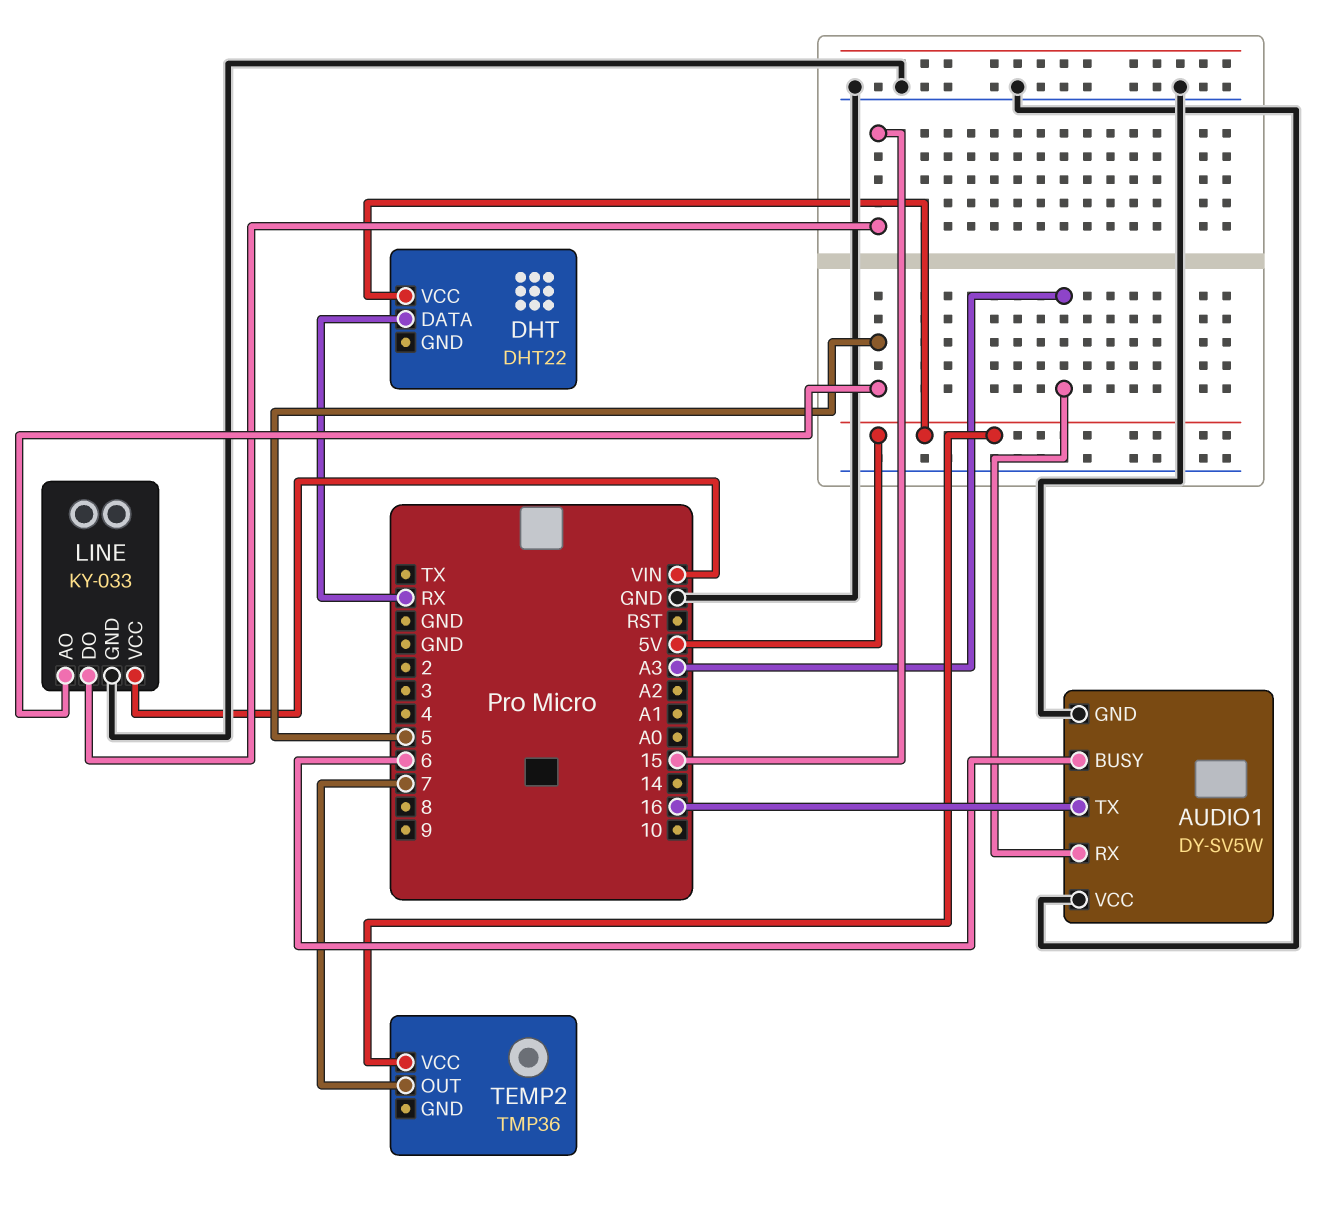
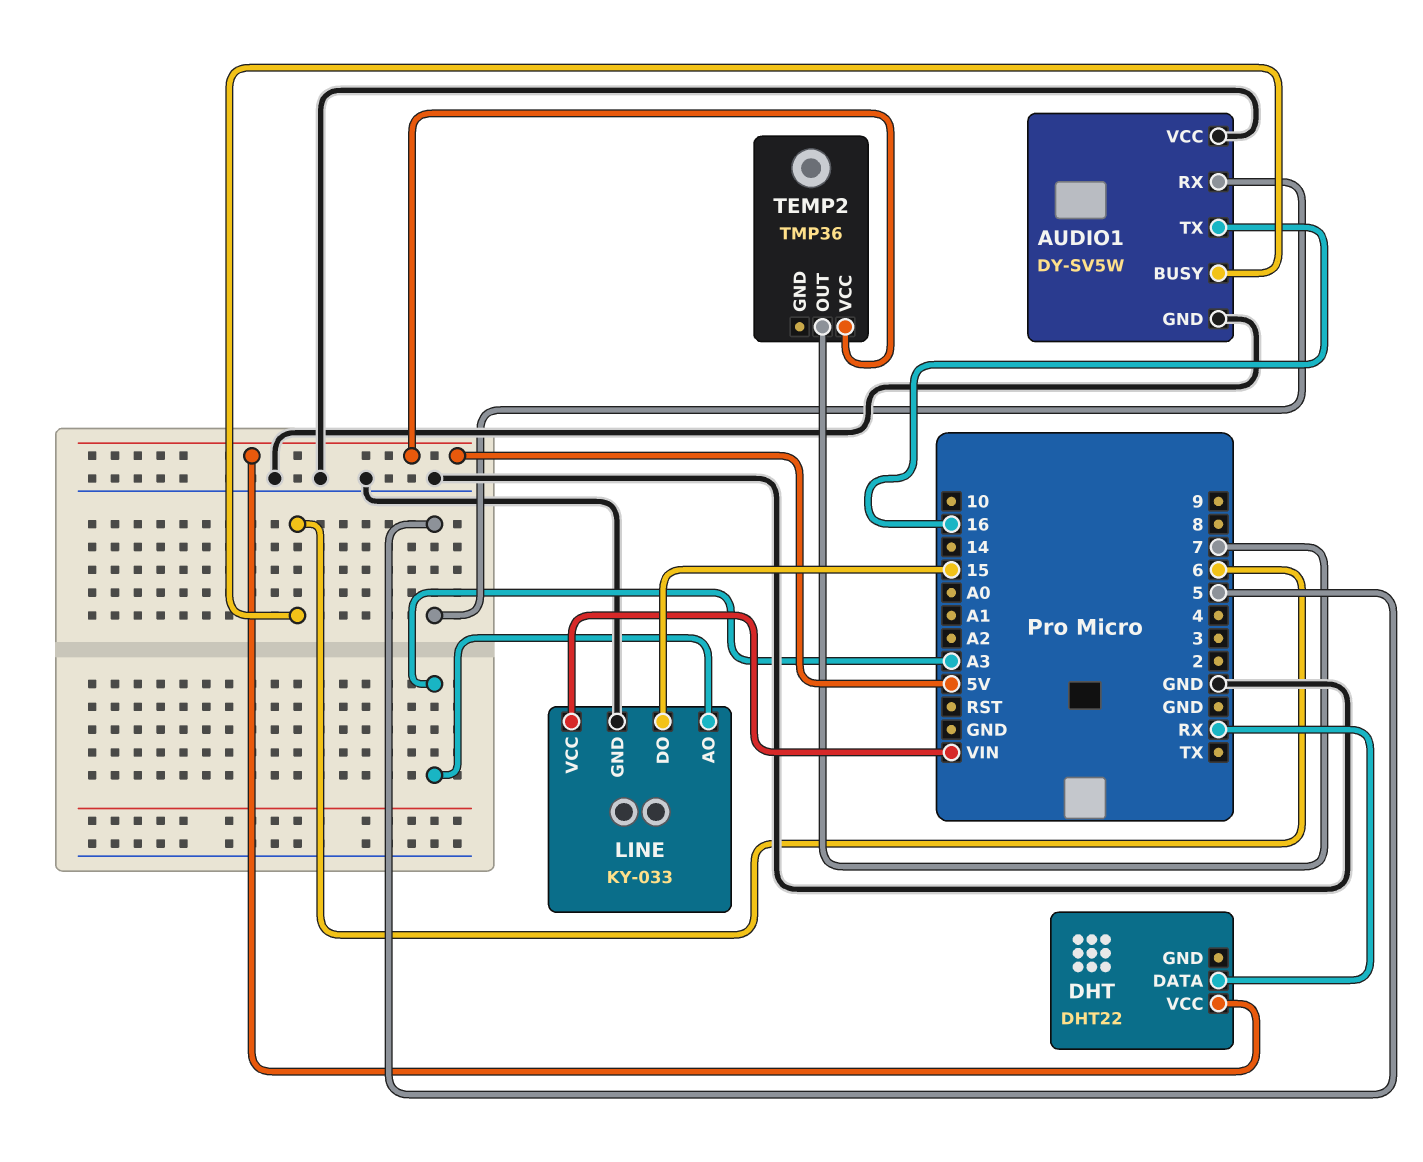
AUDIO1 pin RX: A3 -> 5
LINE pin AO: 5 -> A3

